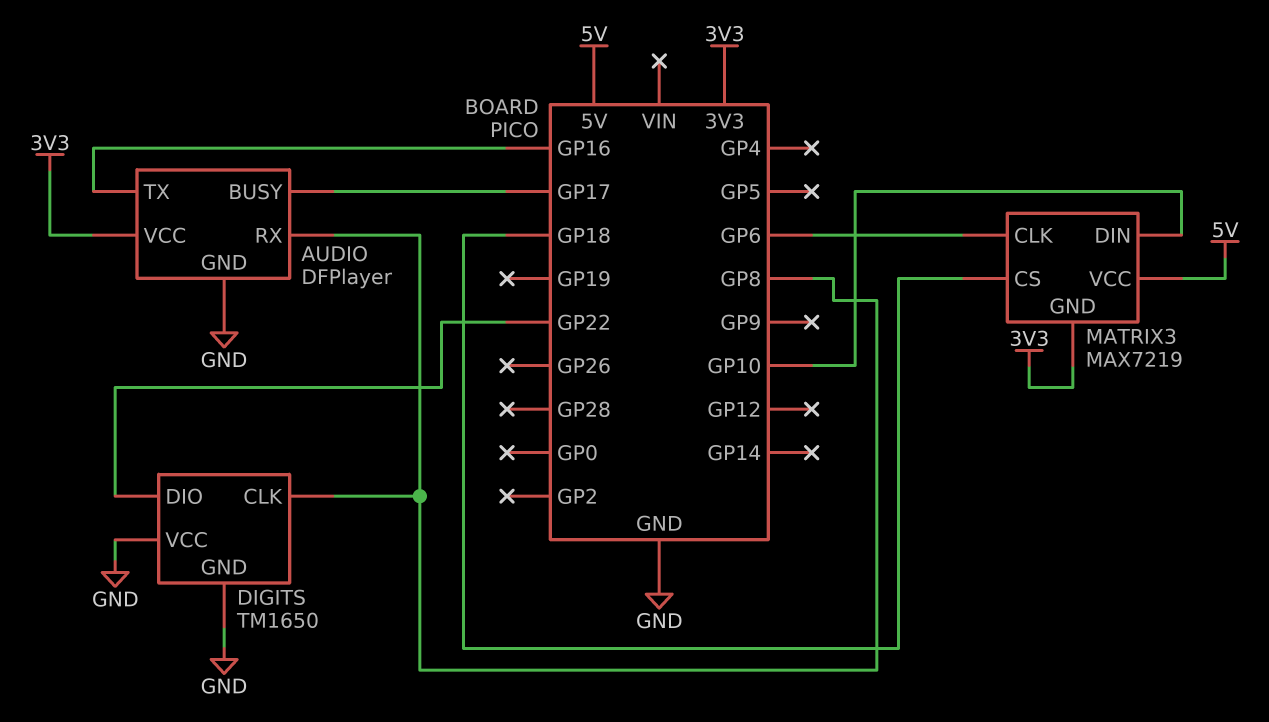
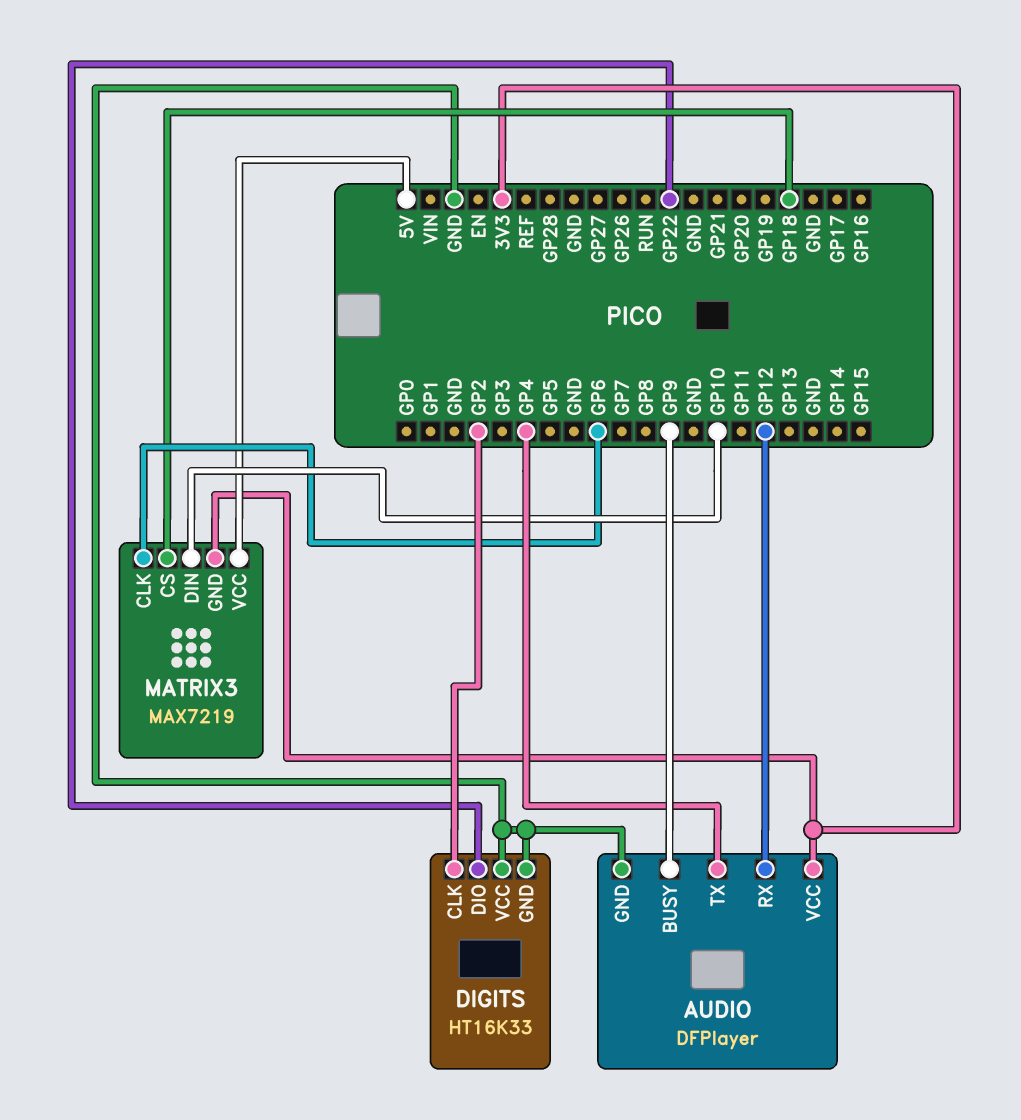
AUDIO pin BUSY: GP17 -> GP9
AUDIO pin RX: GP8 -> GP12
AUDIO pin TX: GP16 -> GP4
DIGITS: TM1650 -> HT16K33
DIGITS pin CLK: GP8 -> GP2

